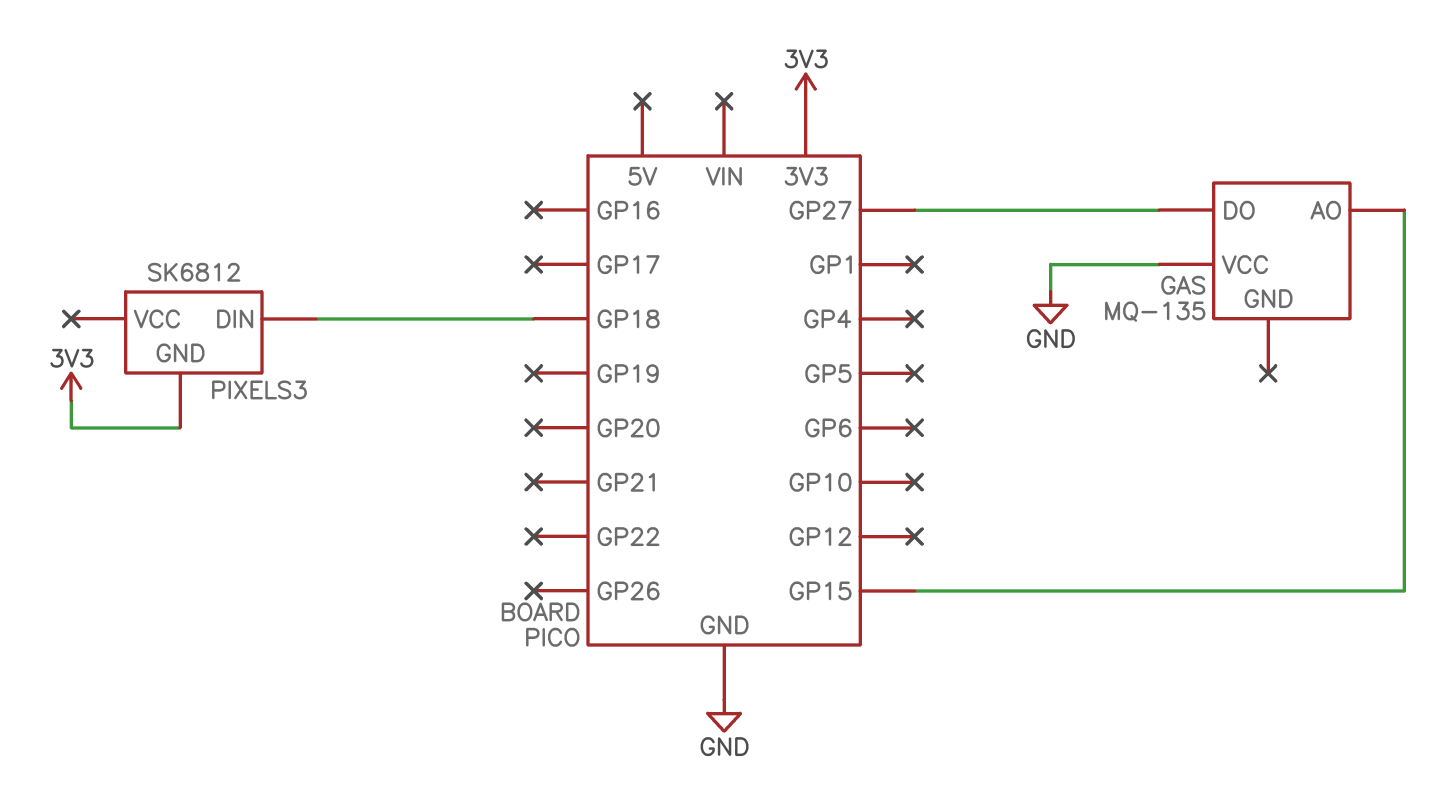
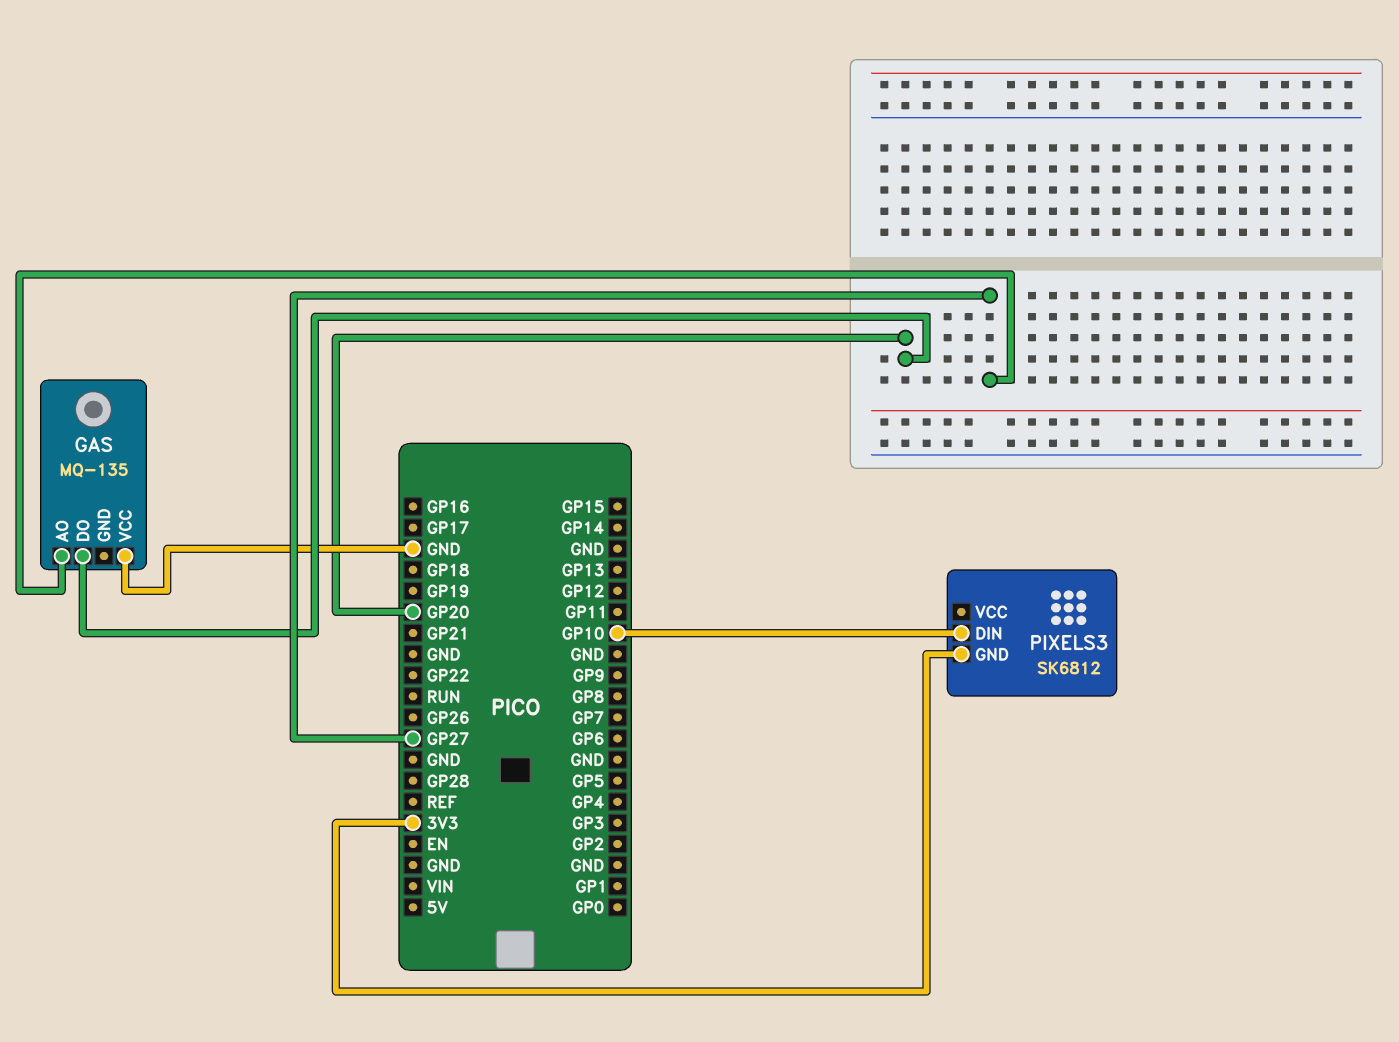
GAS pin AO: GP15 -> GP27
GAS pin DO: GP27 -> GP20
PIXELS3 pin DIN: GP18 -> GP10

